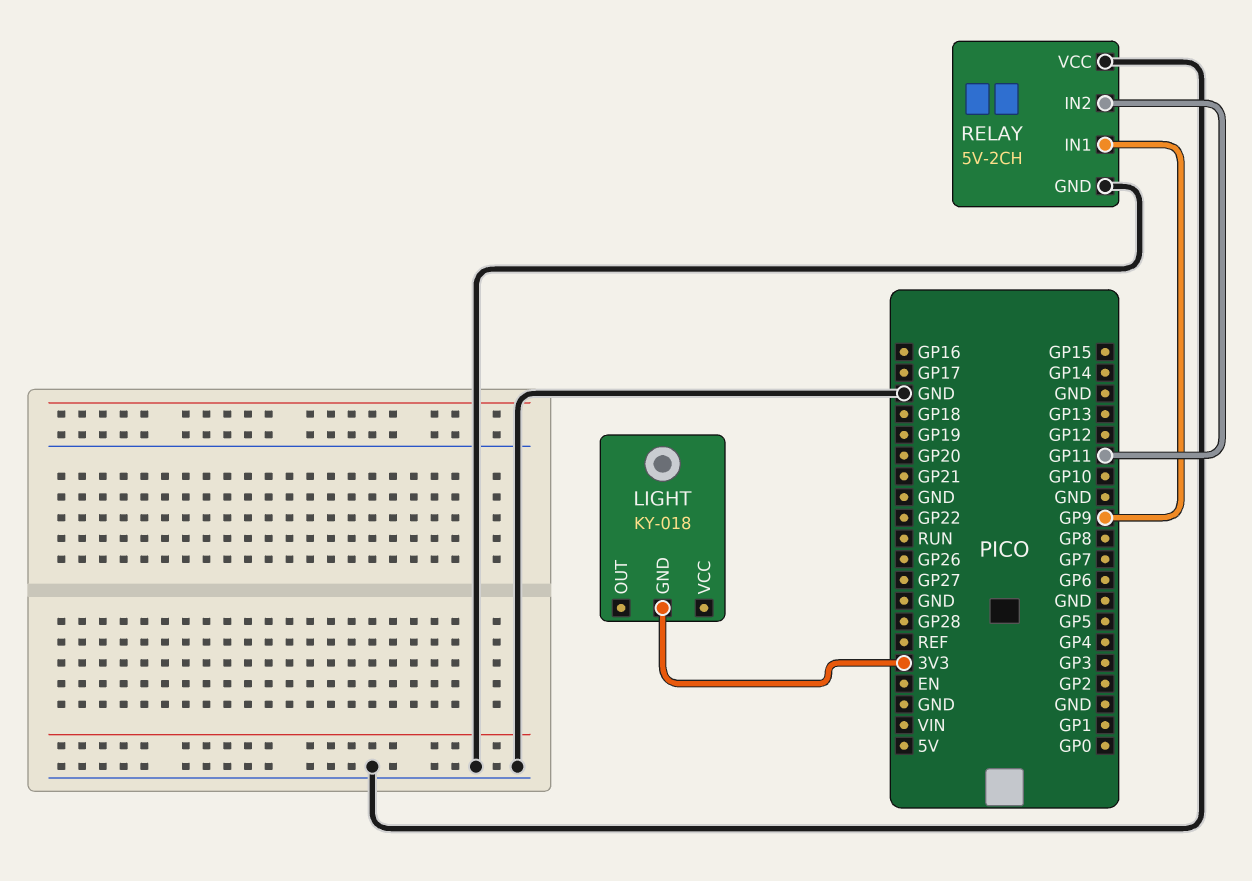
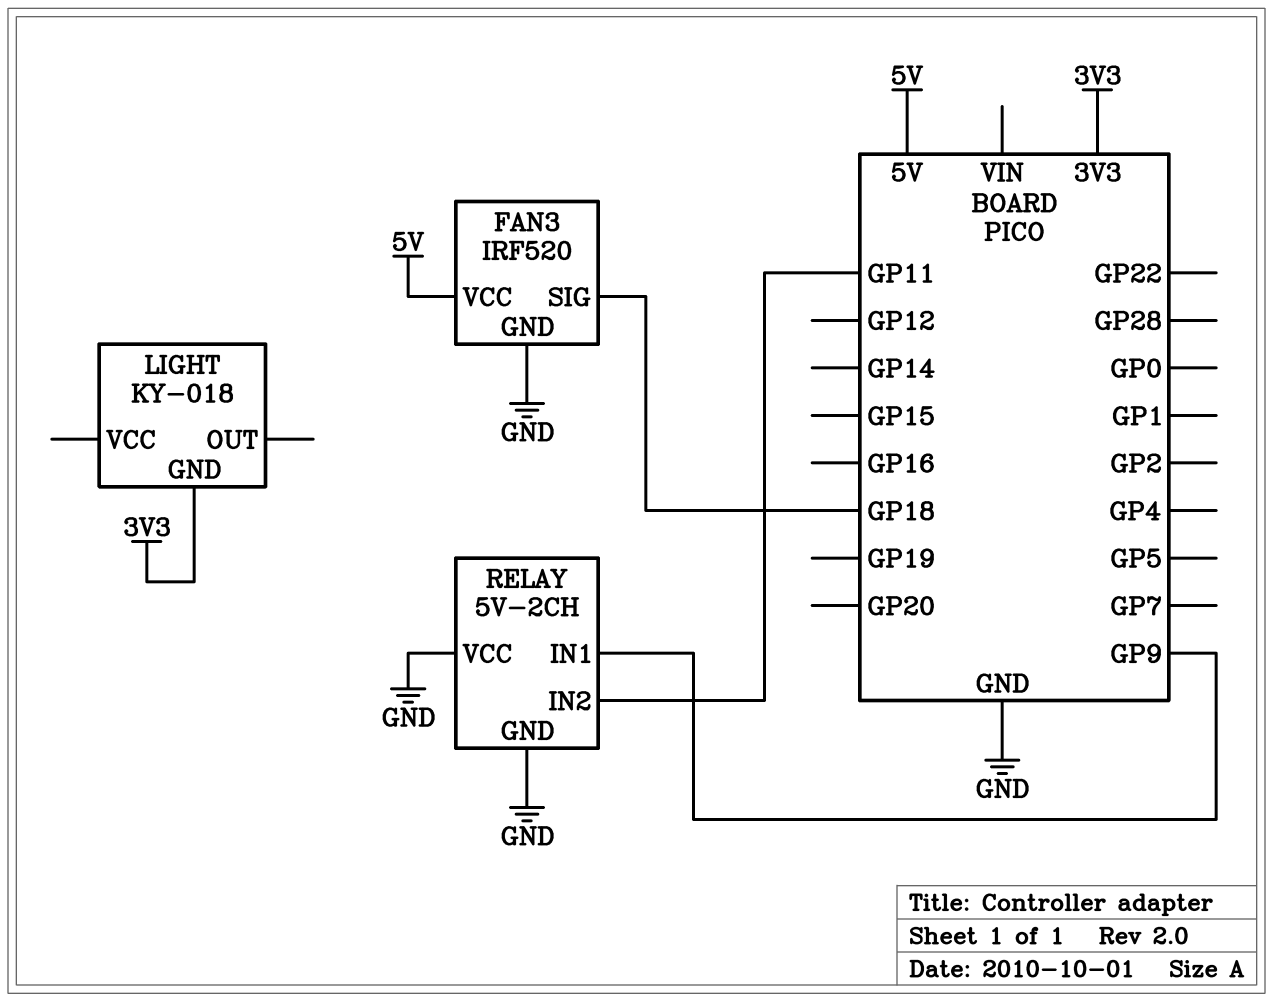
FAN3: none -> IRF520
FAN3 pin GND: none -> GND
FAN3 pin SIG: none -> GP18
FAN3 pin VCC: none -> 5V

